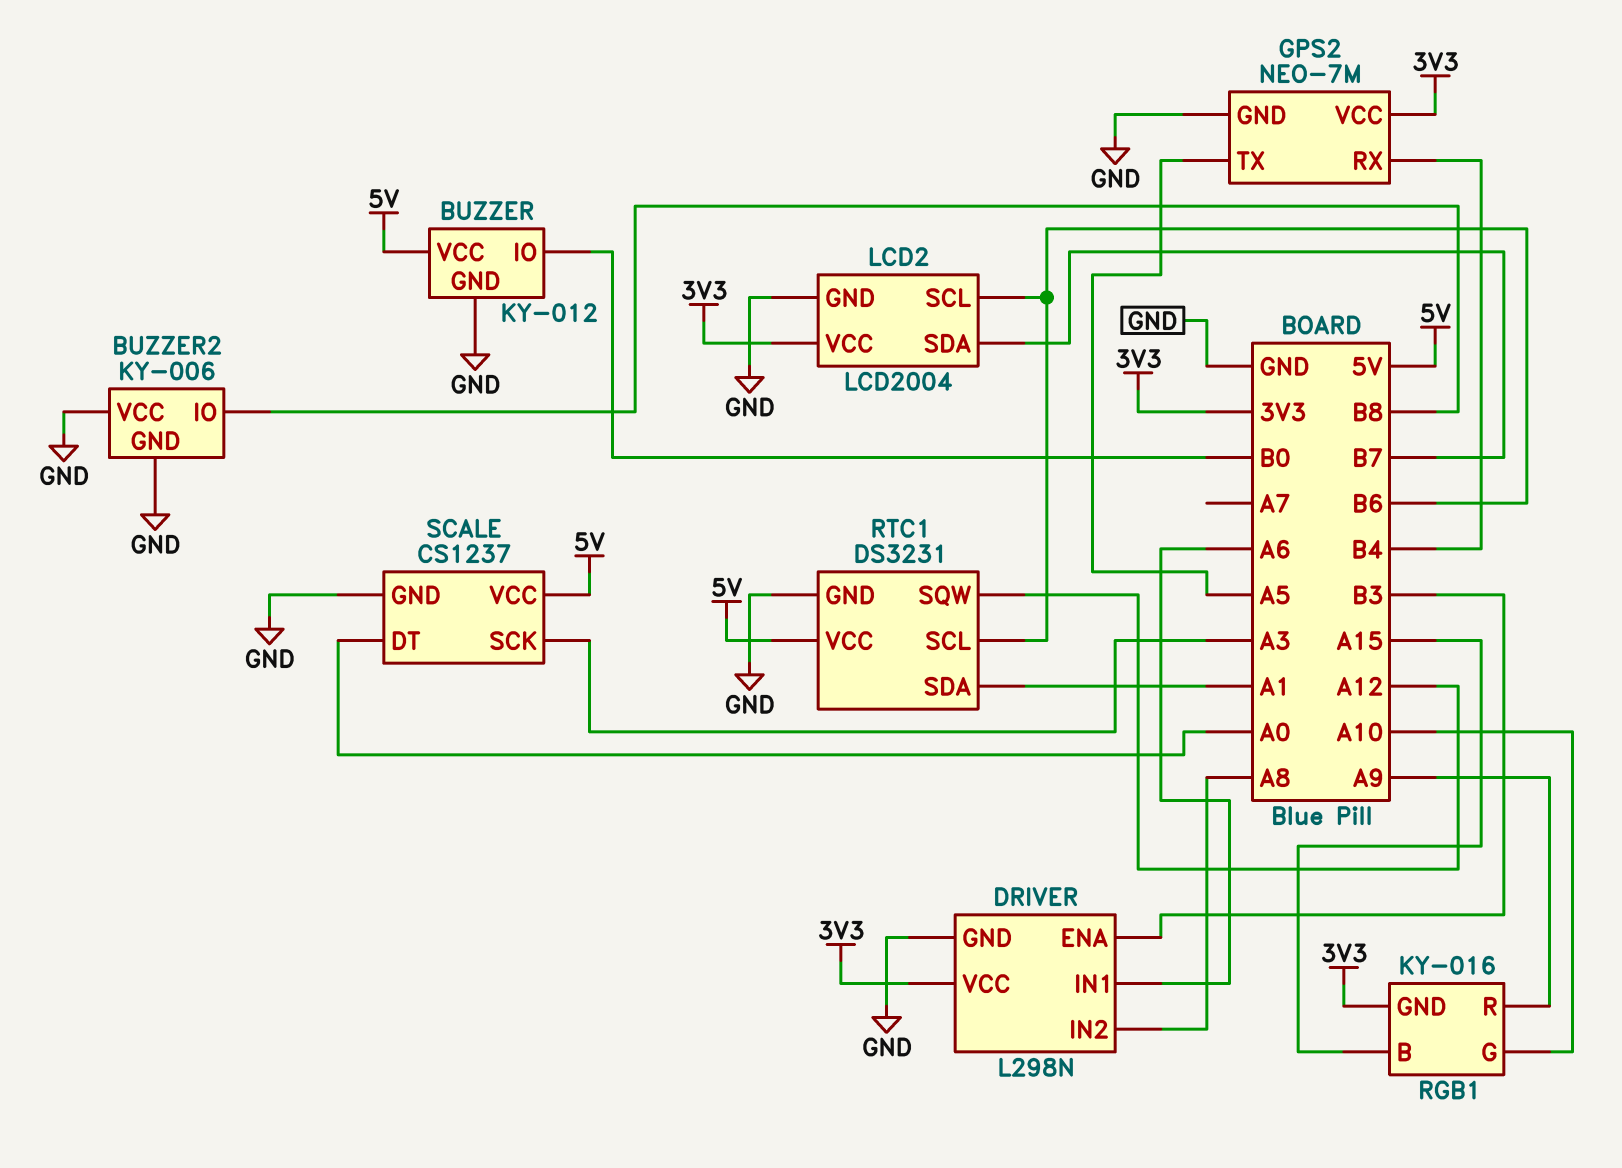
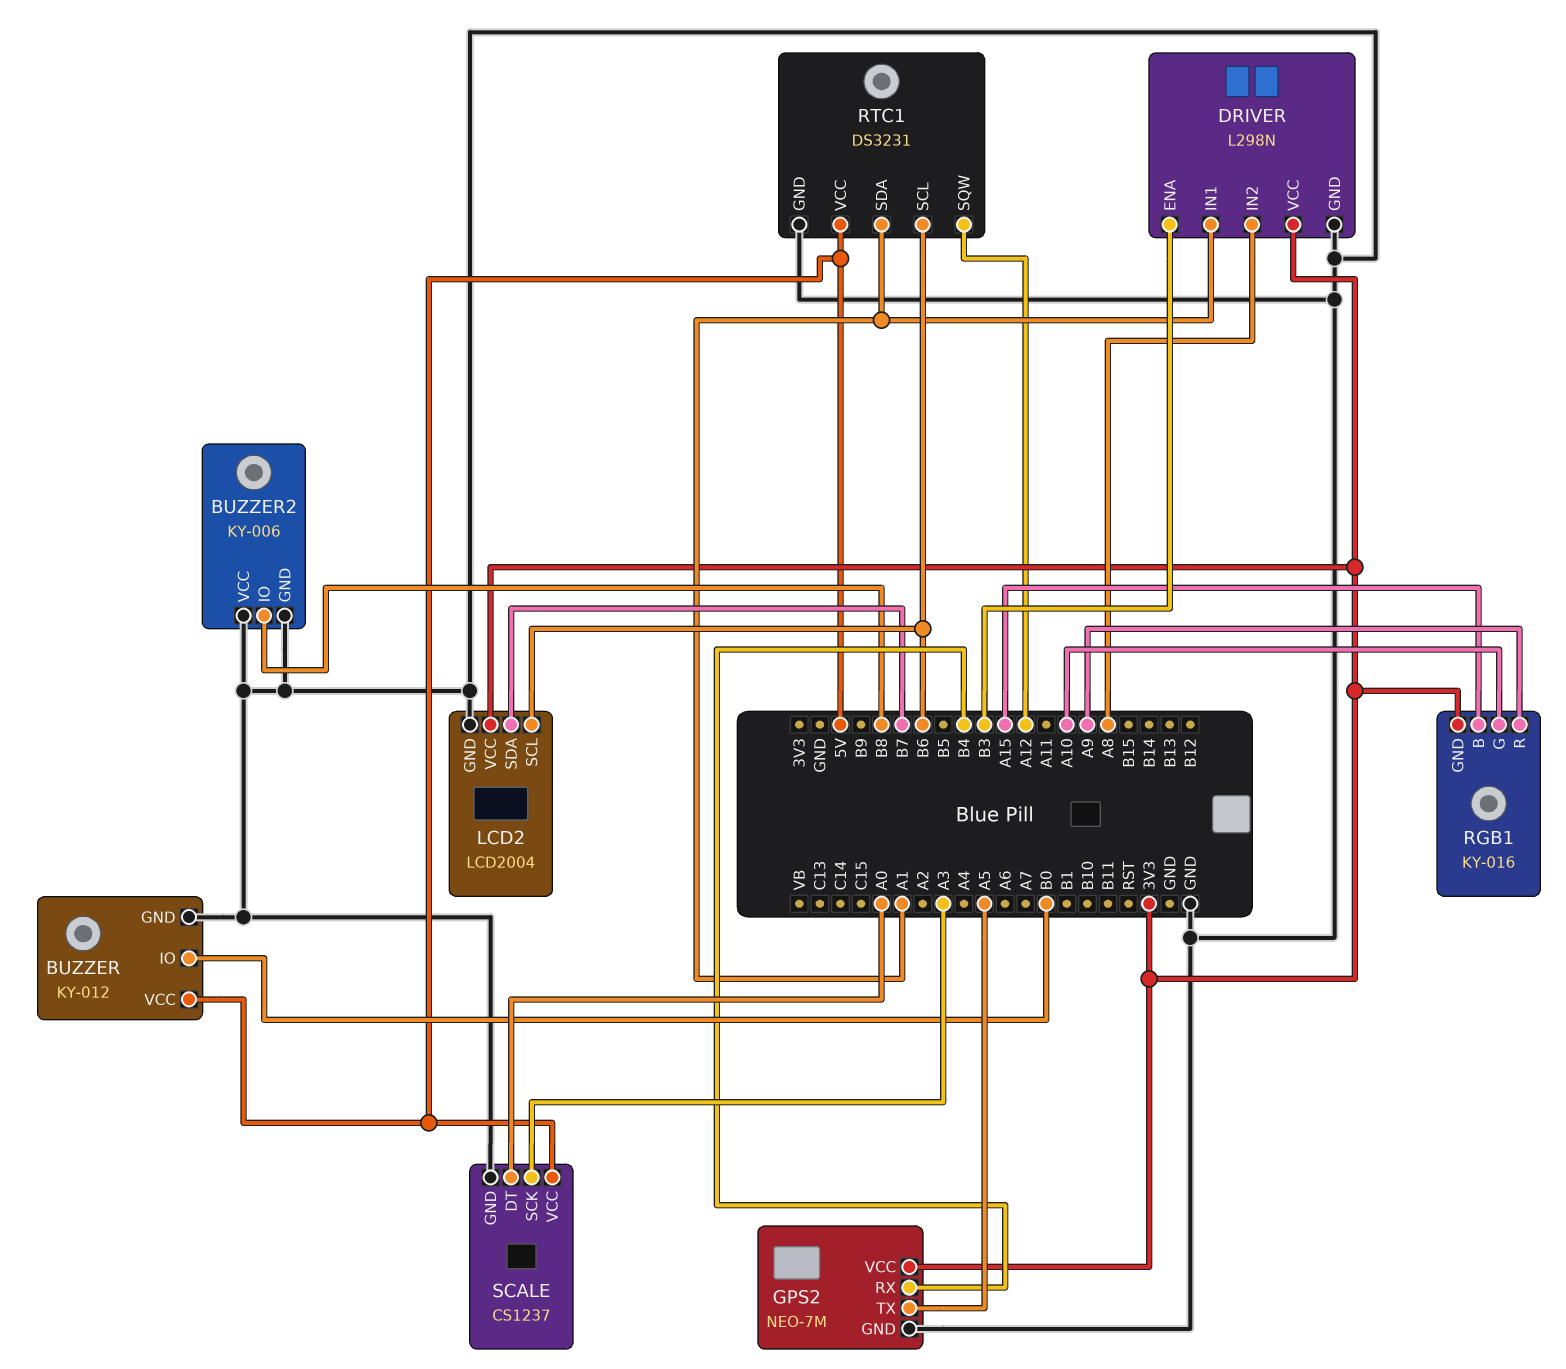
DRIVER pin IN1: A6 -> A1

